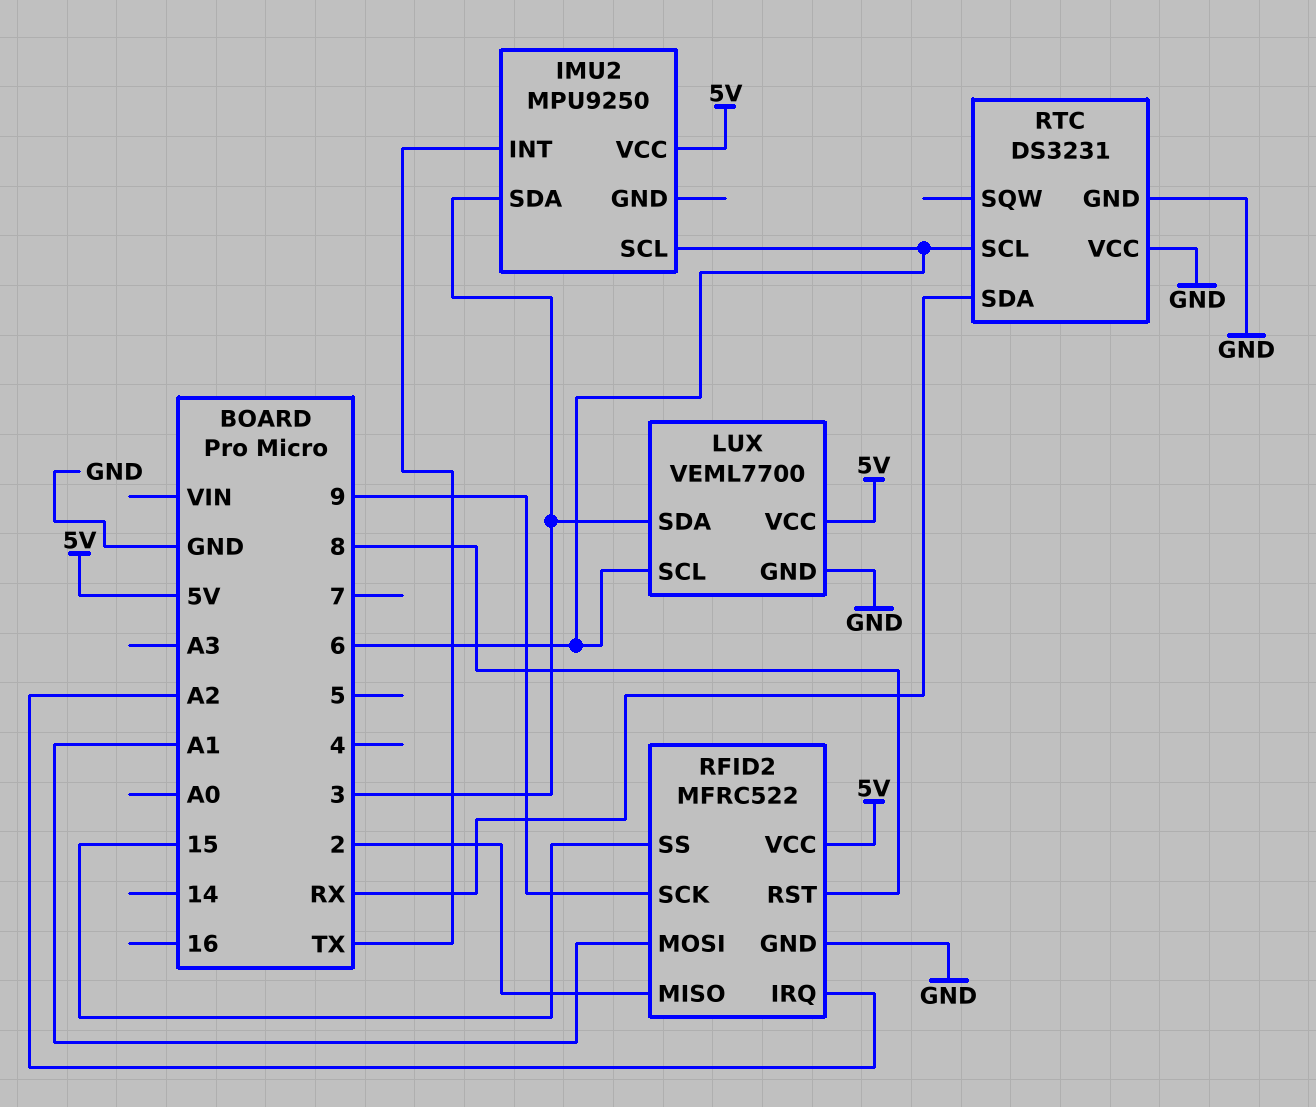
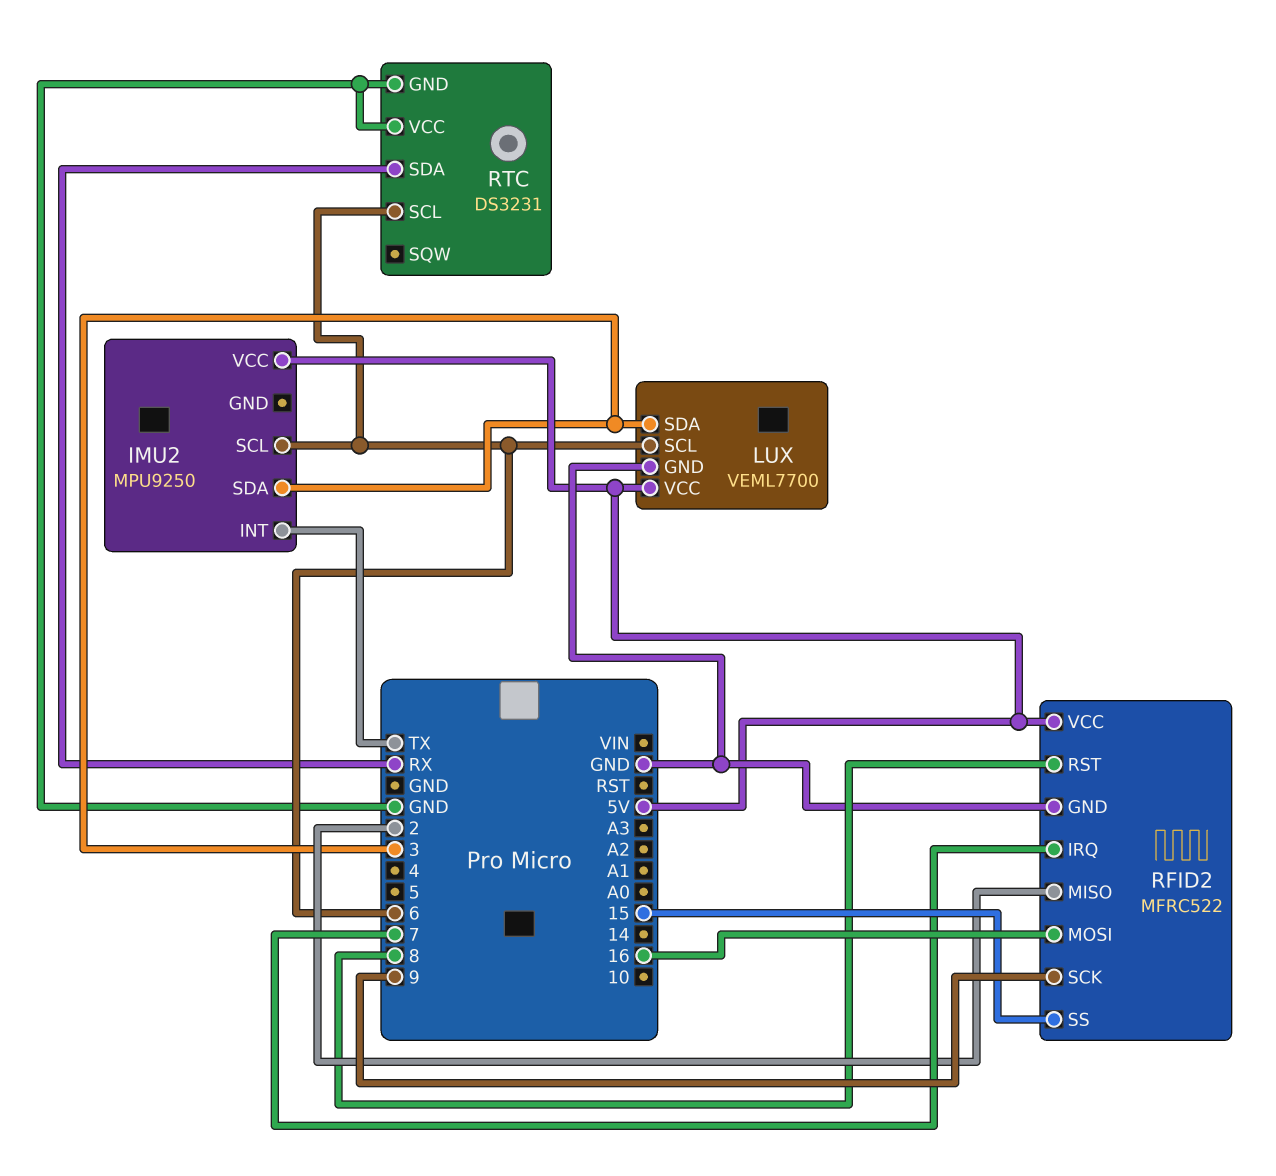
RFID2 pin IRQ: A2 -> 7
RFID2 pin MOSI: A1 -> 16

